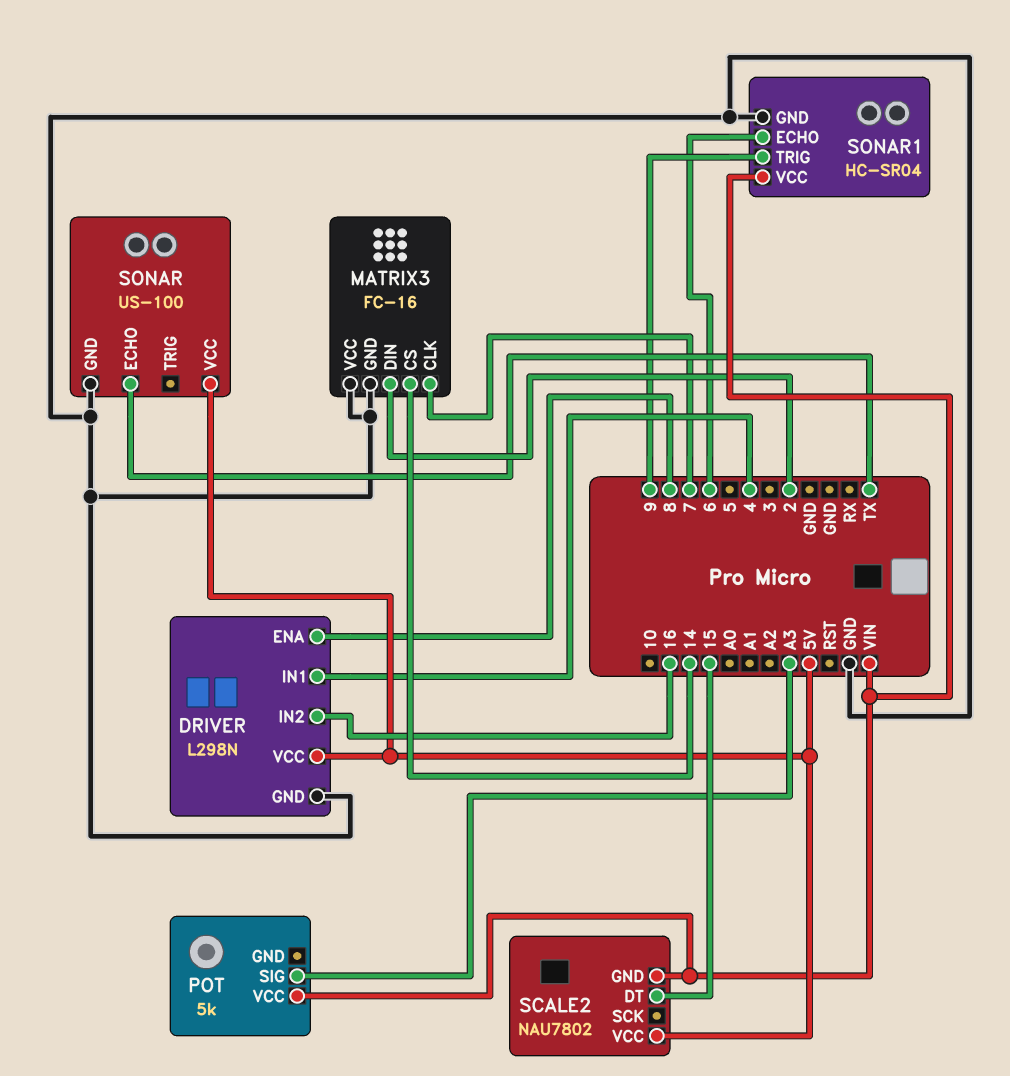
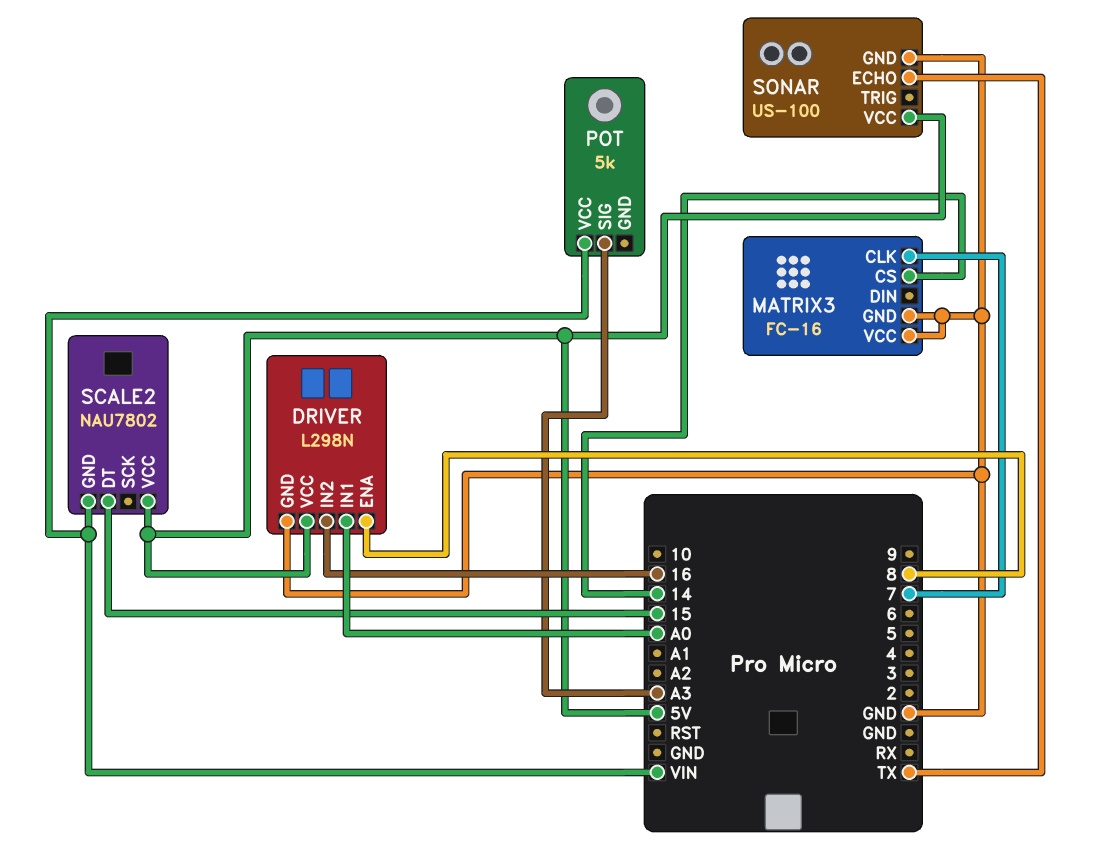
DRIVER pin IN1: 4 -> A0
MATRIX3 pin DIN: 2 -> none
SONAR1: HC-SR04 -> none
SONAR1 pin ECHO: 6 -> none
SONAR1 pin GND: GND -> none
SONAR1 pin TRIG: 9 -> none
SONAR1 pin VCC: VIN -> none

